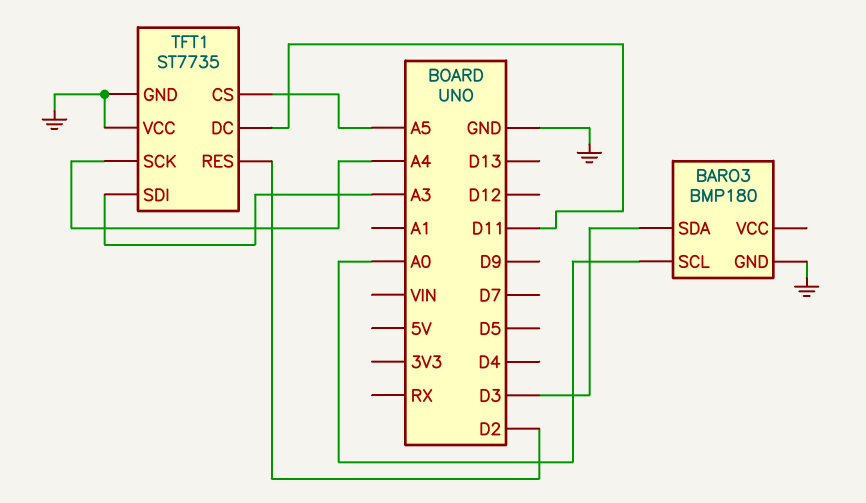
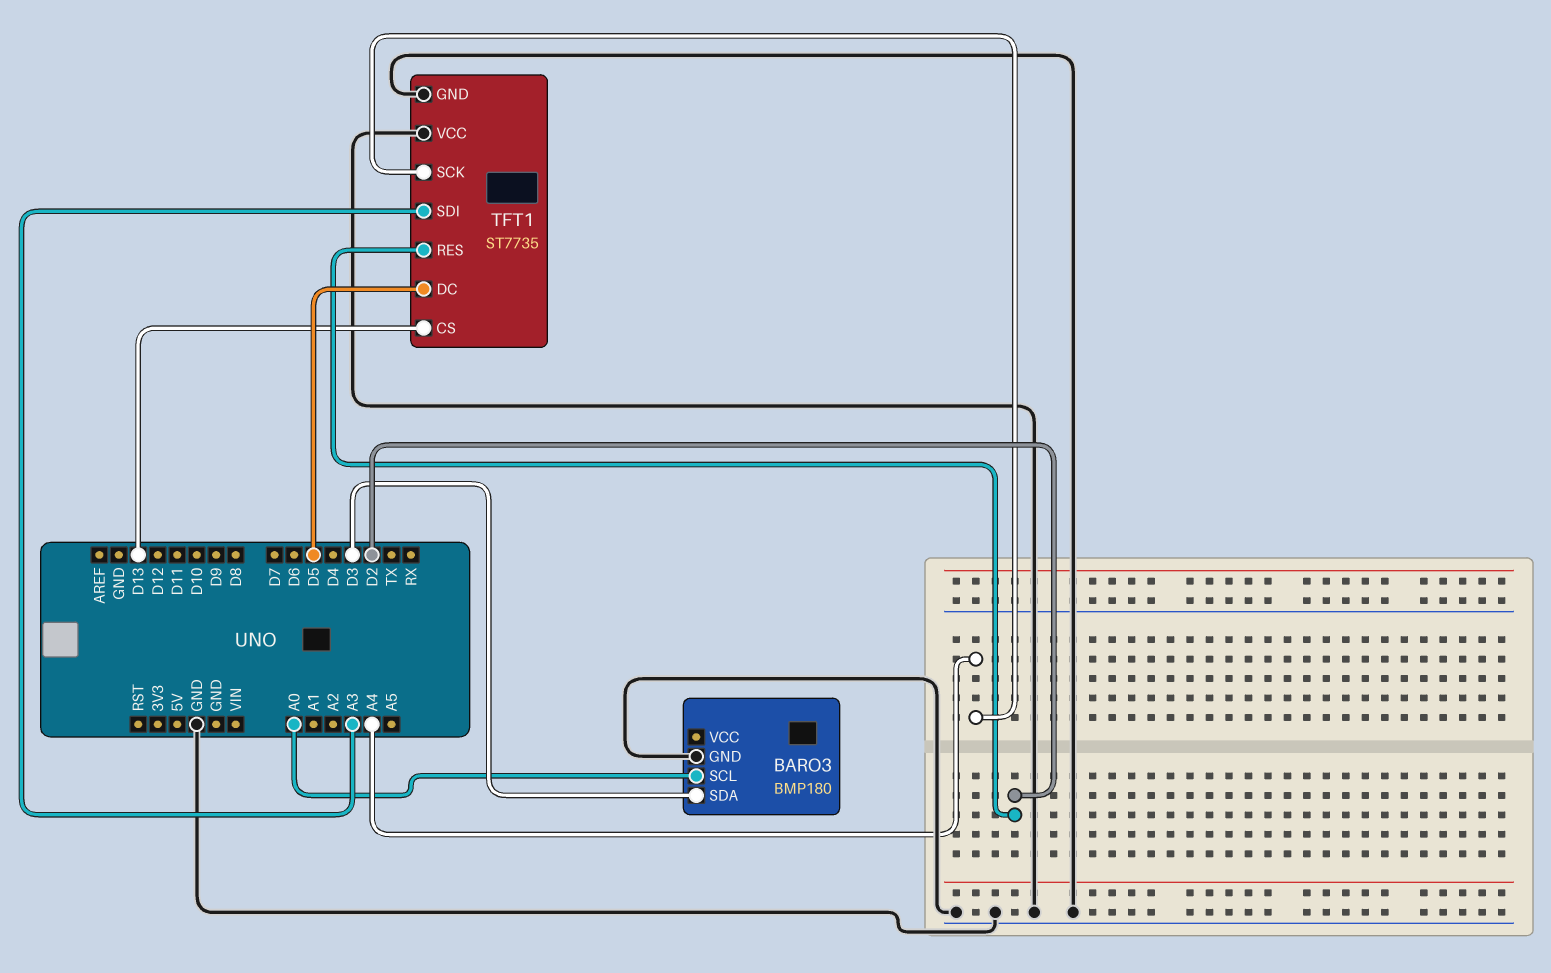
TFT1 pin CS: A5 -> D13
TFT1 pin DC: D11 -> D5

